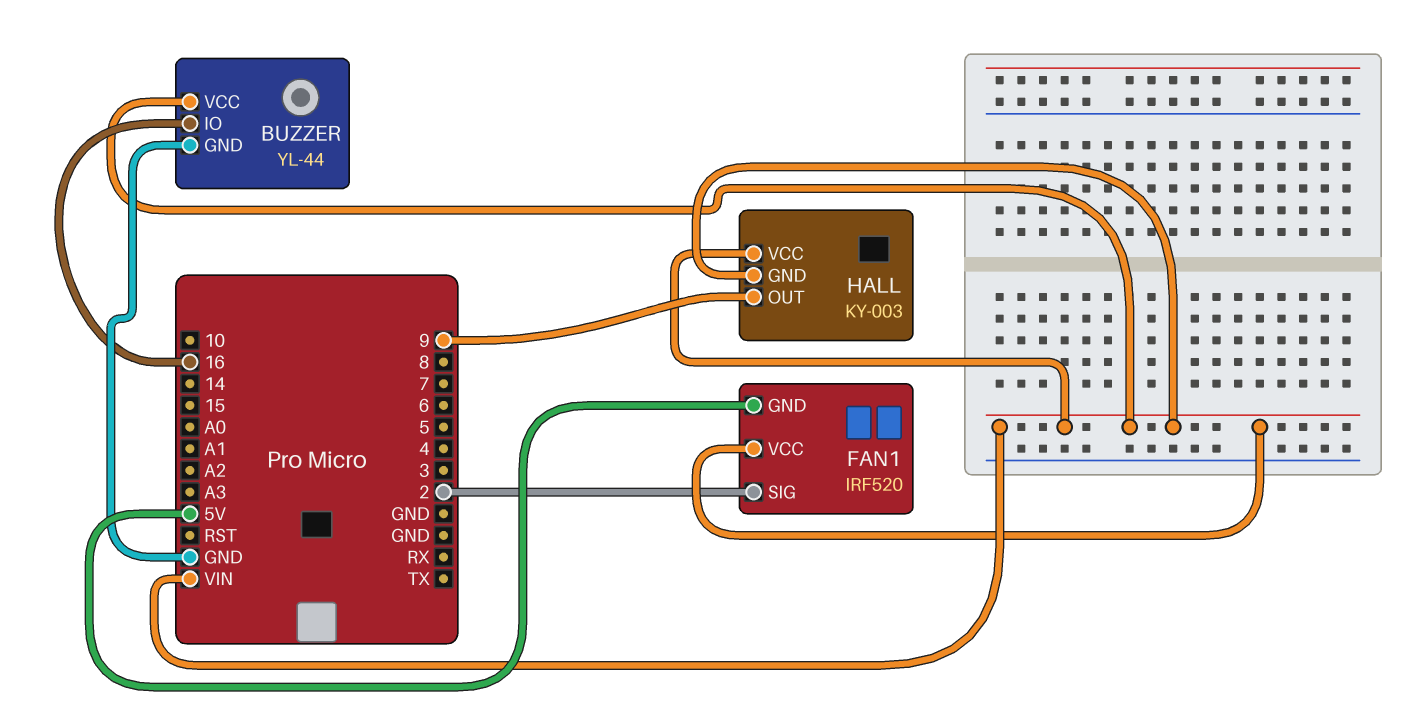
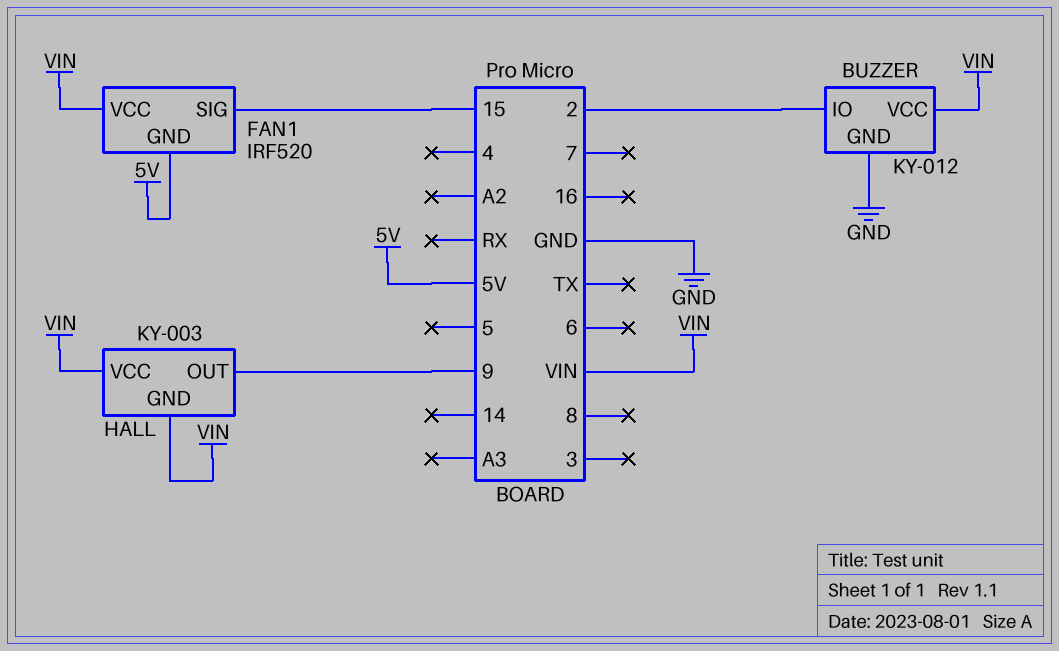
BUZZER: YL-44 -> KY-012
BUZZER pin IO: 16 -> 2
FAN1 pin SIG: 2 -> 15

